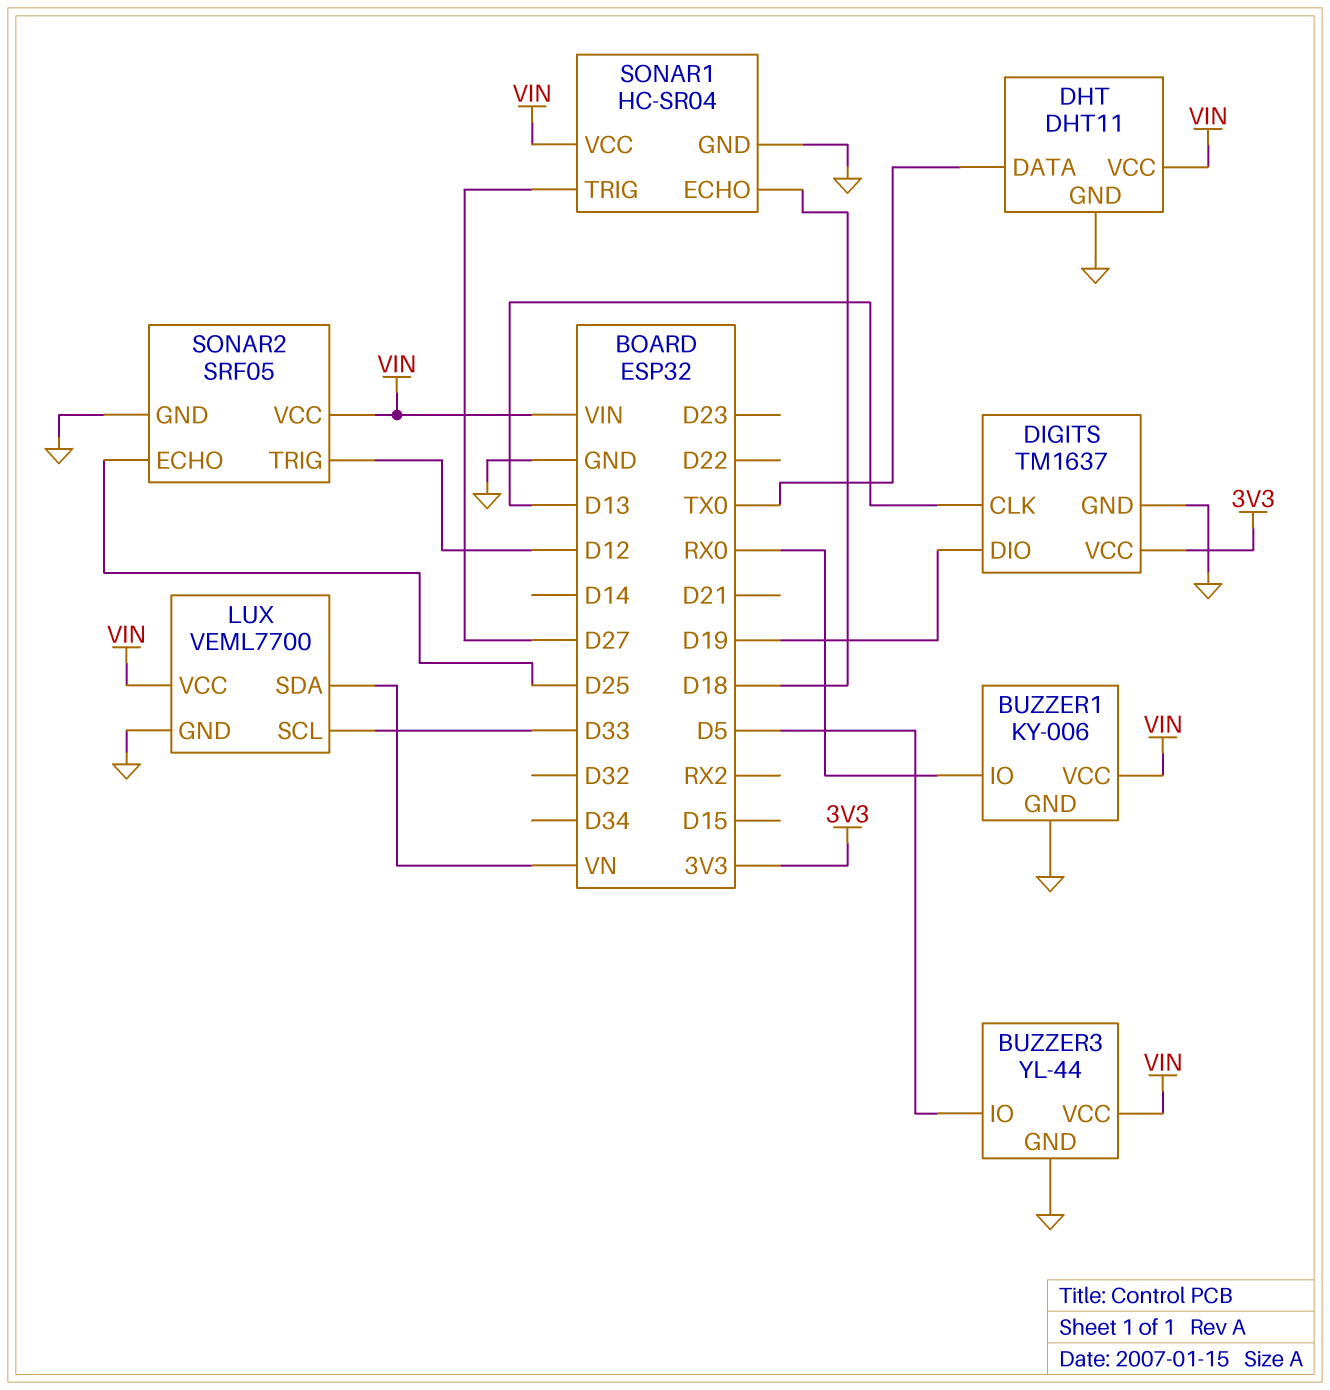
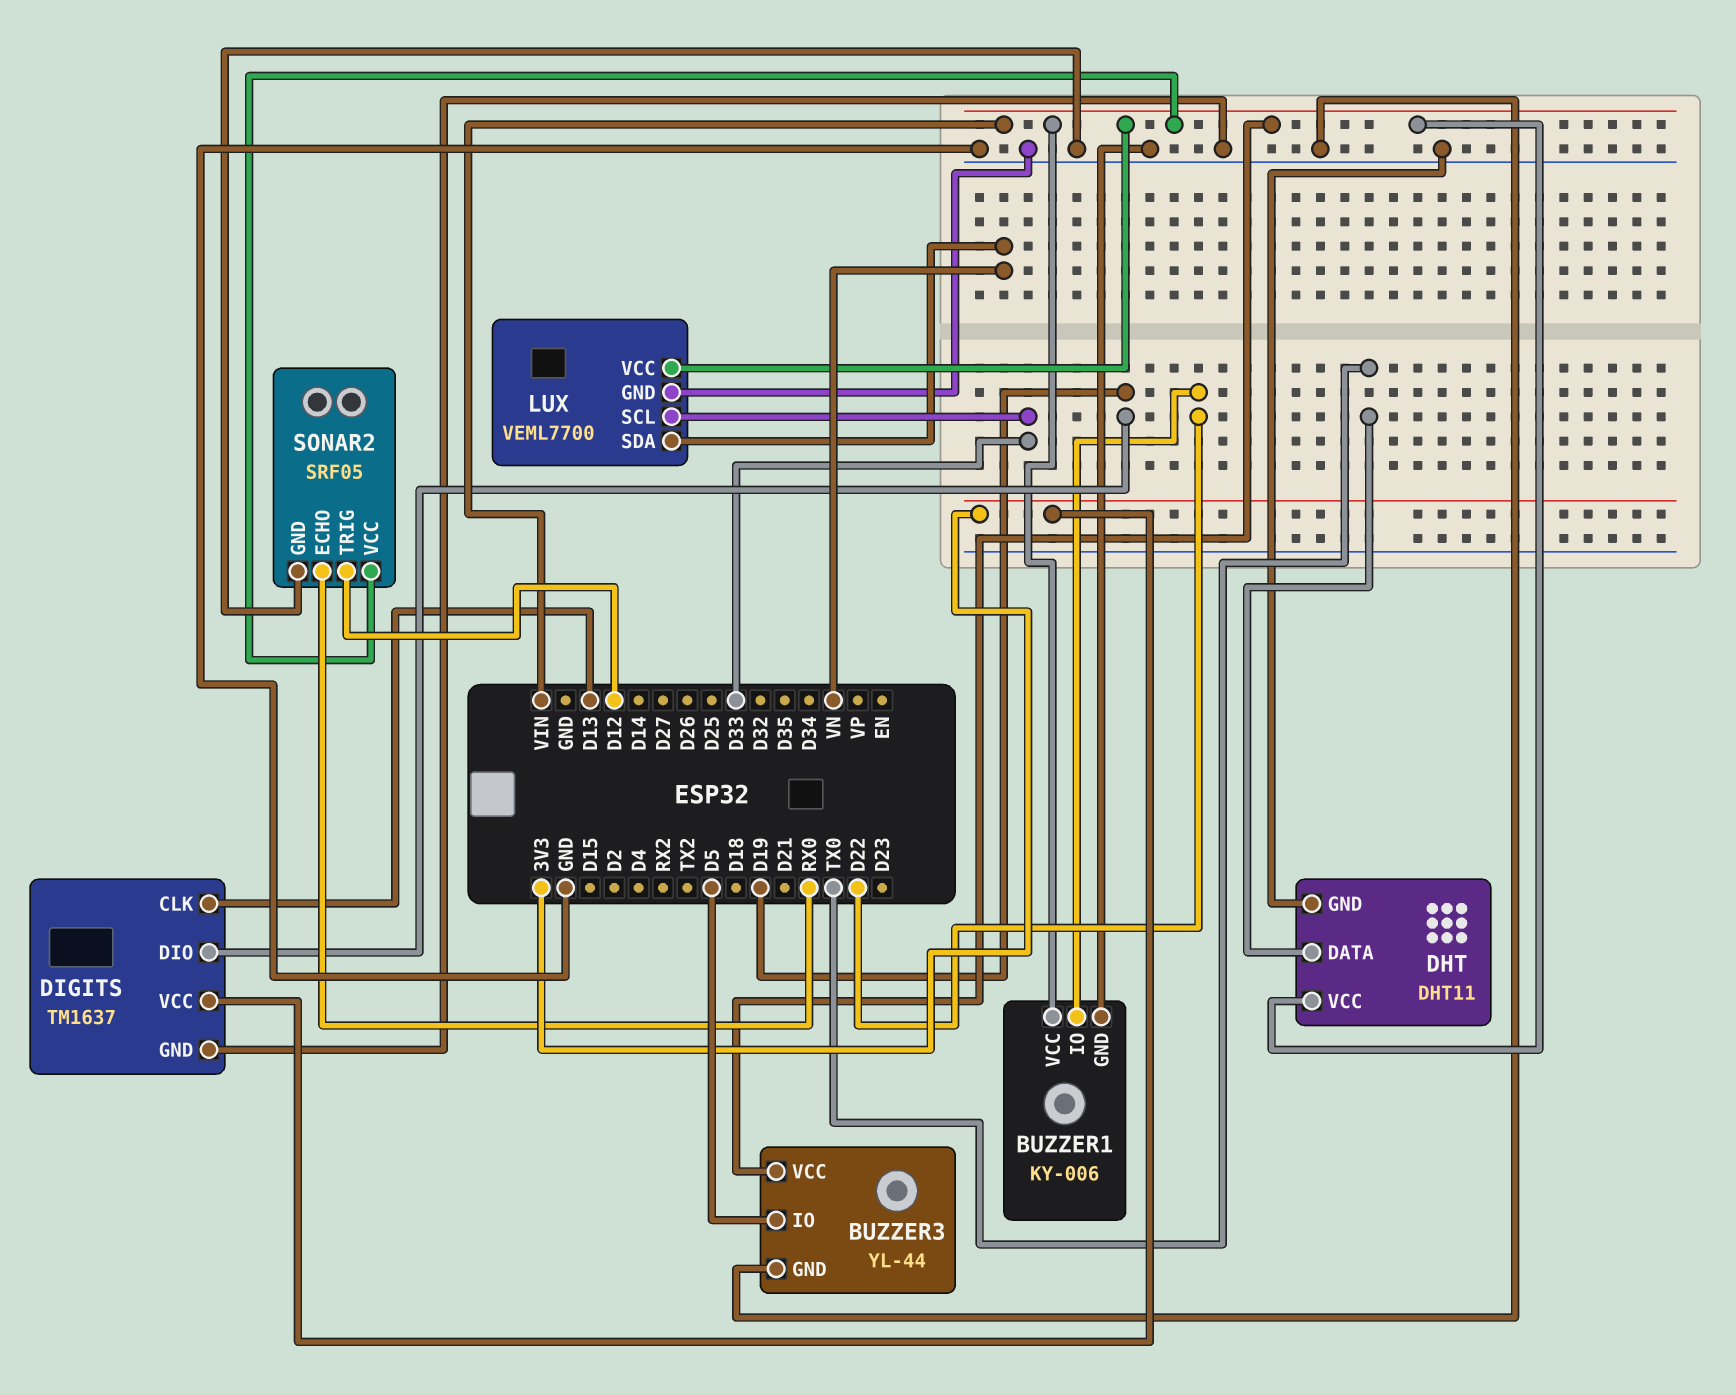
BUZZER1 pin IO: RX0 -> D22
SONAR1: HC-SR04 -> none
SONAR1 pin ECHO: D18 -> none
SONAR1 pin GND: GND -> none
SONAR1 pin TRIG: D27 -> none
SONAR1 pin VCC: VIN -> none
SONAR2 pin ECHO: D25 -> RX0

